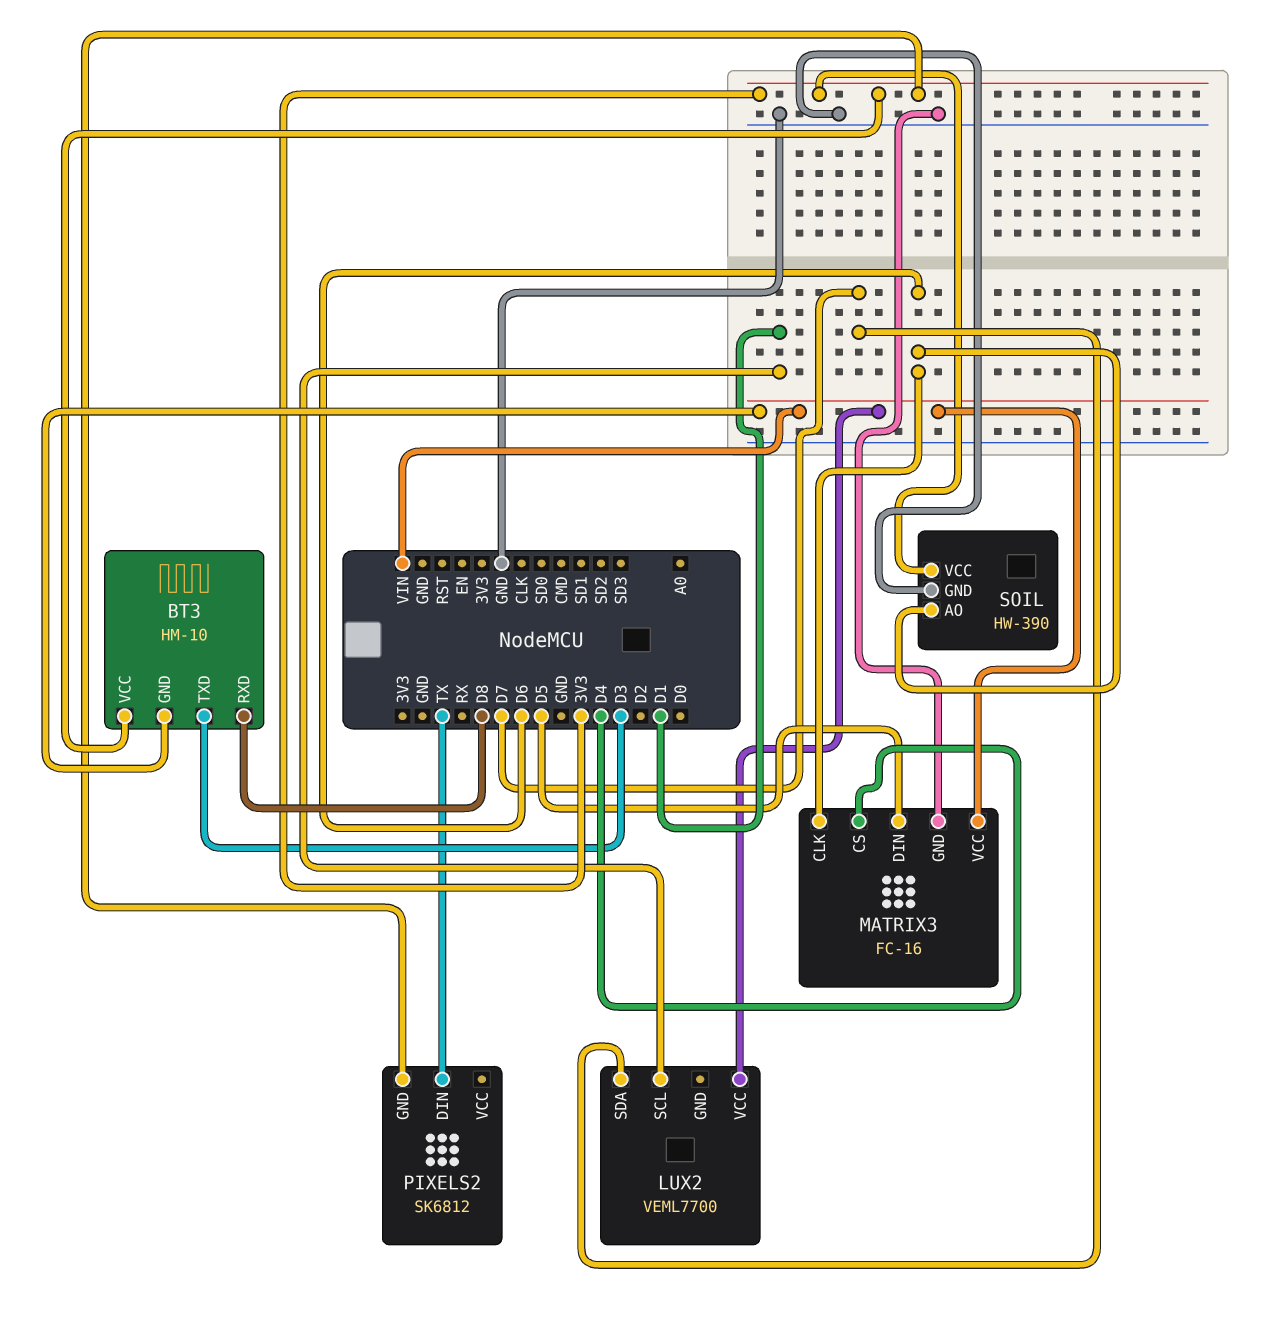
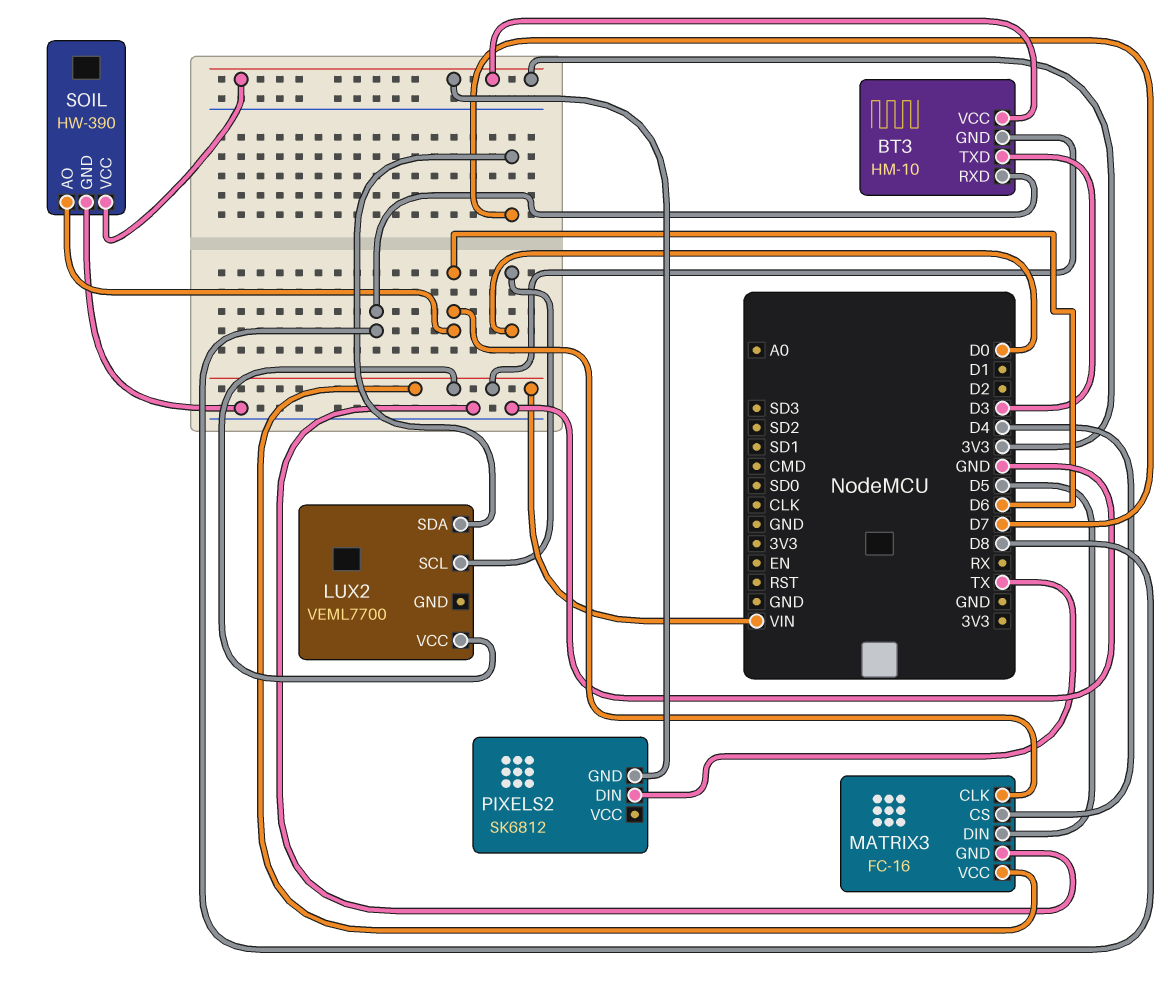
LUX2 pin SCL: D1 -> D0

